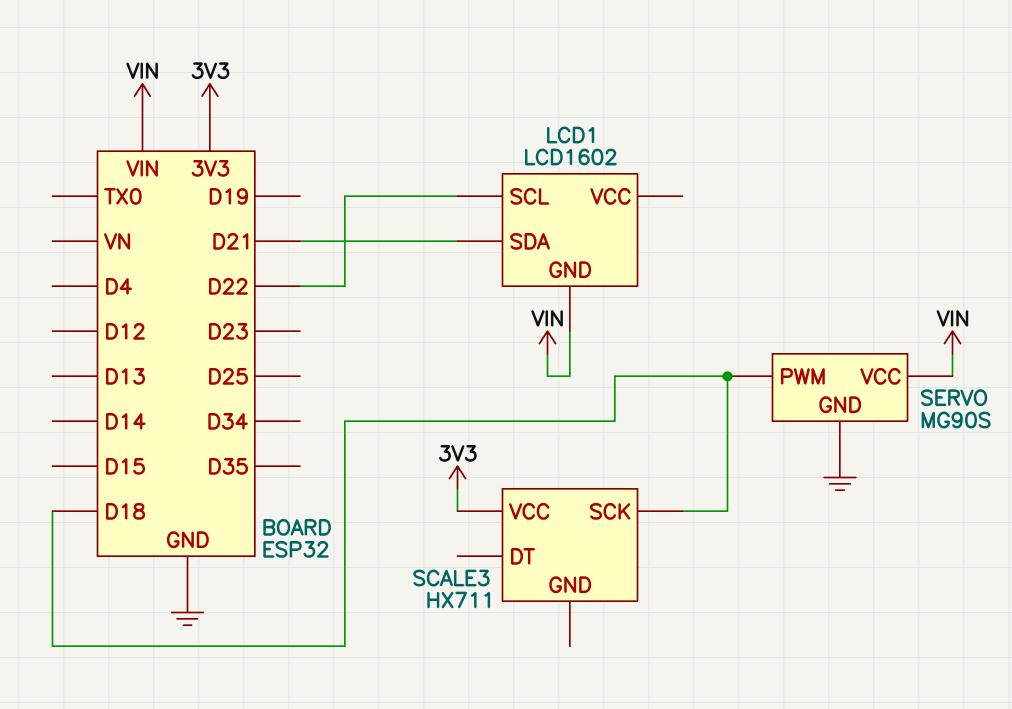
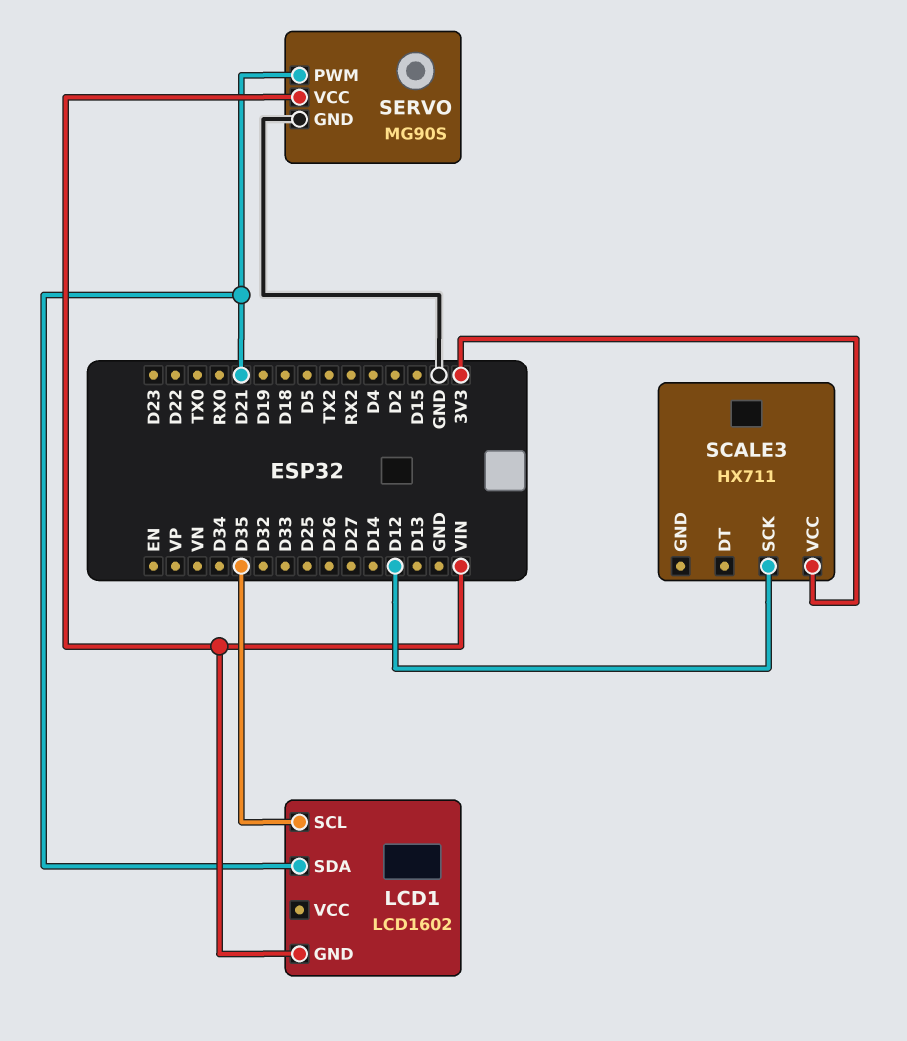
LCD1 pin SCL: D22 -> D35
SCALE3 pin SCK: D18 -> D12
SERVO pin PWM: D18 -> D21

